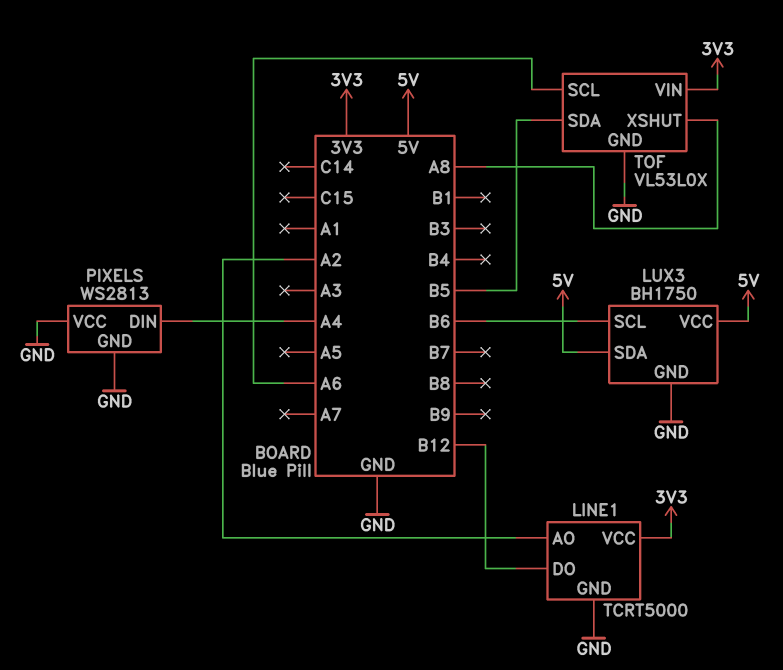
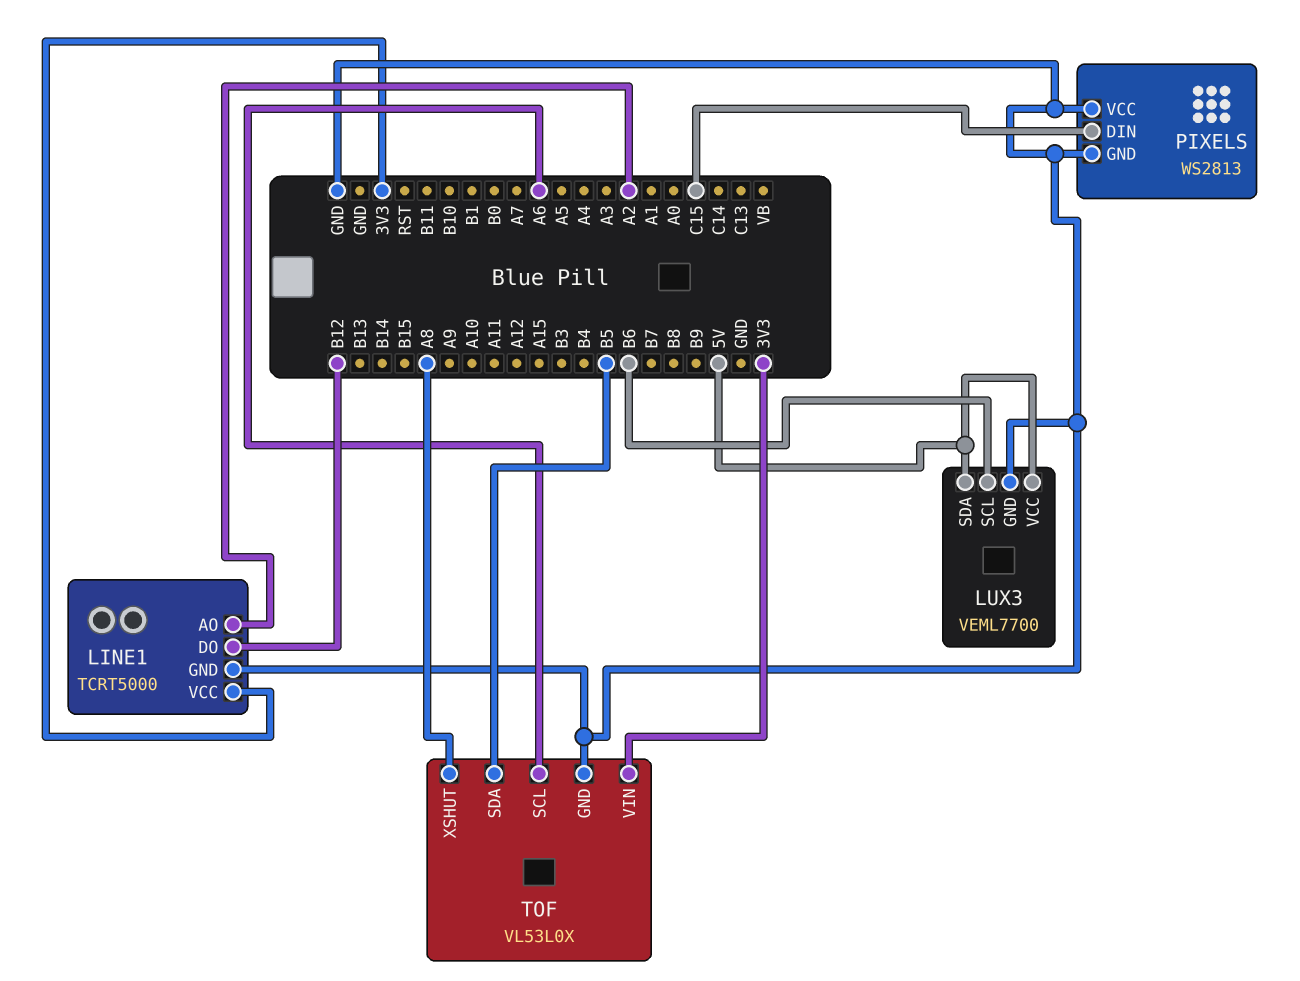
LUX3: BH1750 -> VEML7700
PIXELS pin DIN: A4 -> C15

